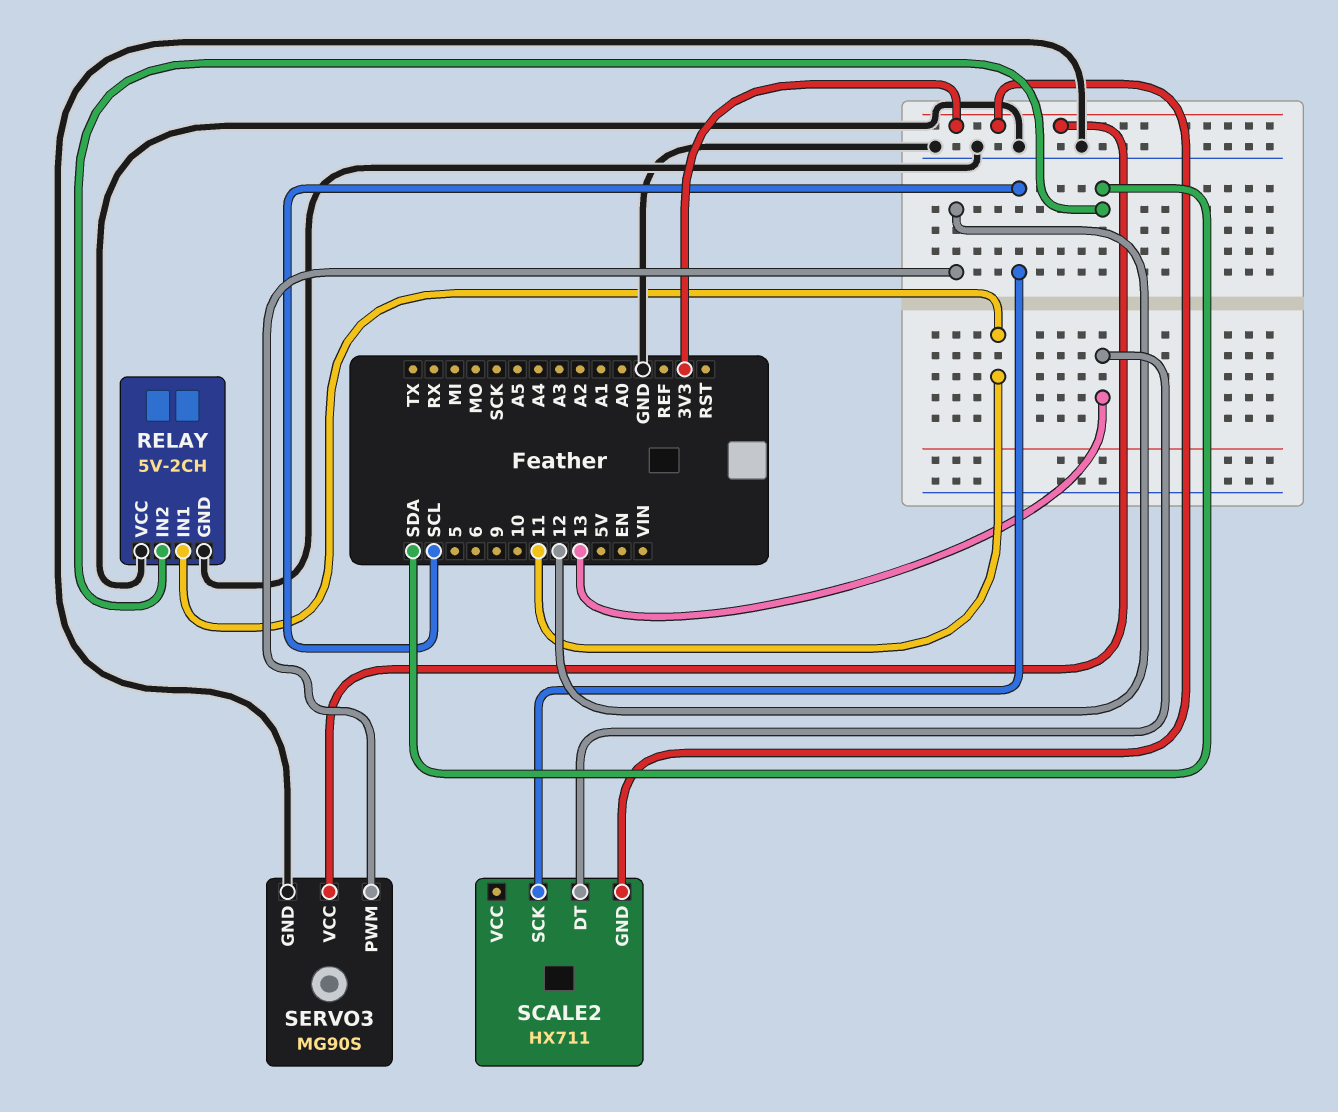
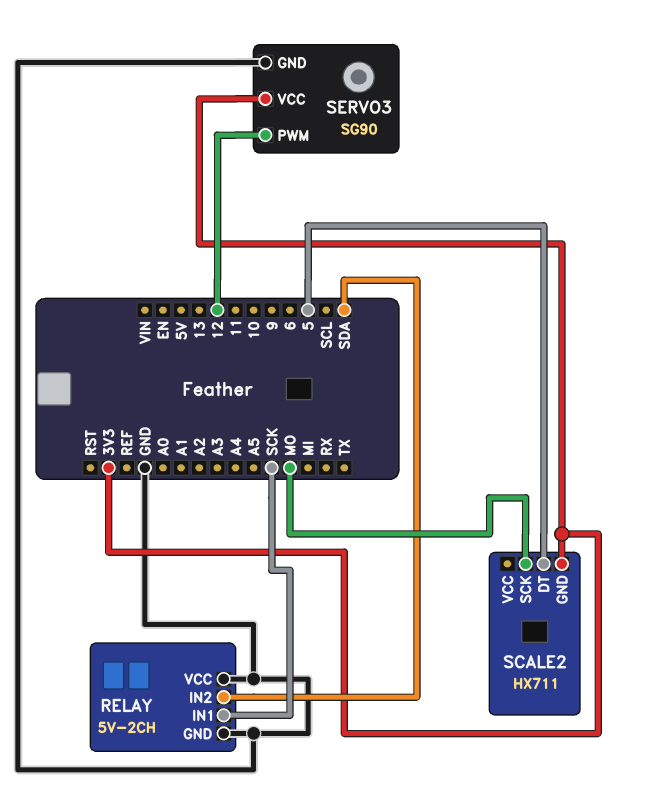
RELAY pin IN1: 11 -> SCK
SCALE2 pin DT: 13 -> 5
SCALE2 pin SCK: SCL -> MO
SERVO3: MG90S -> SG90

